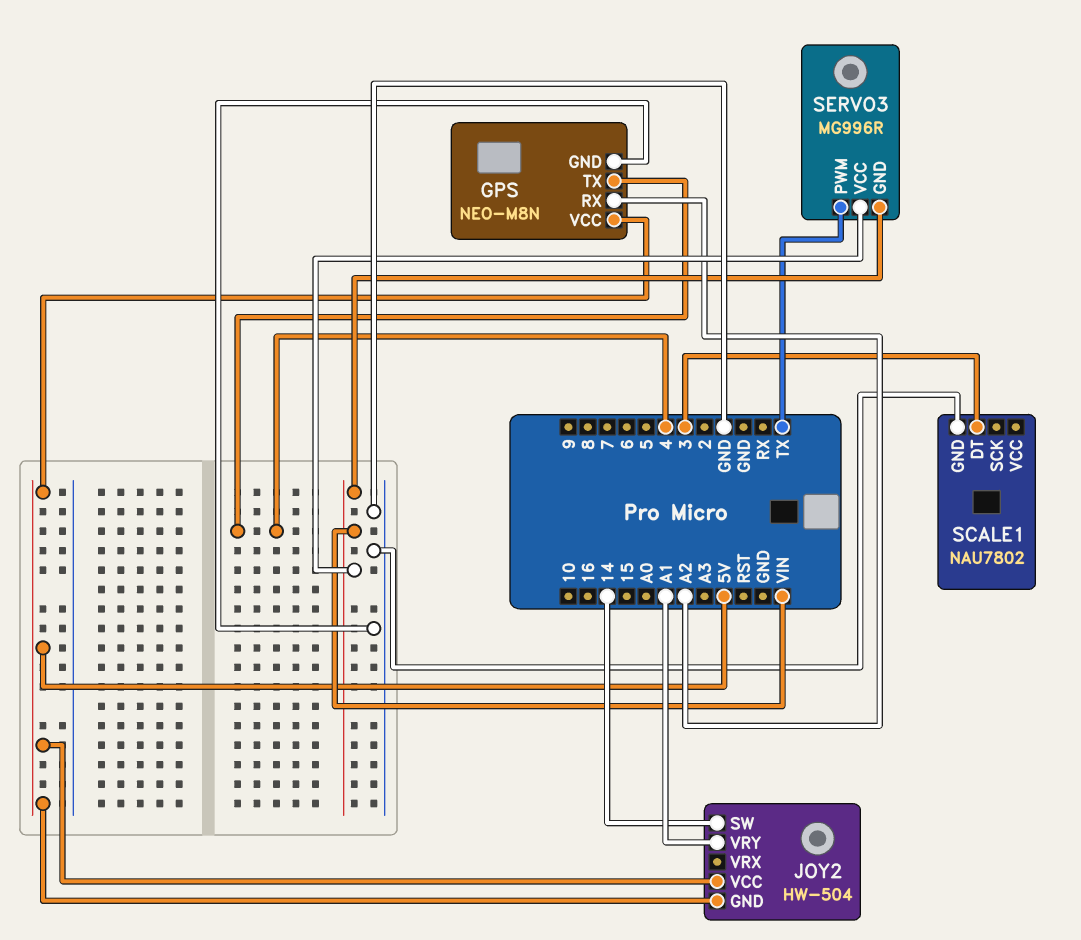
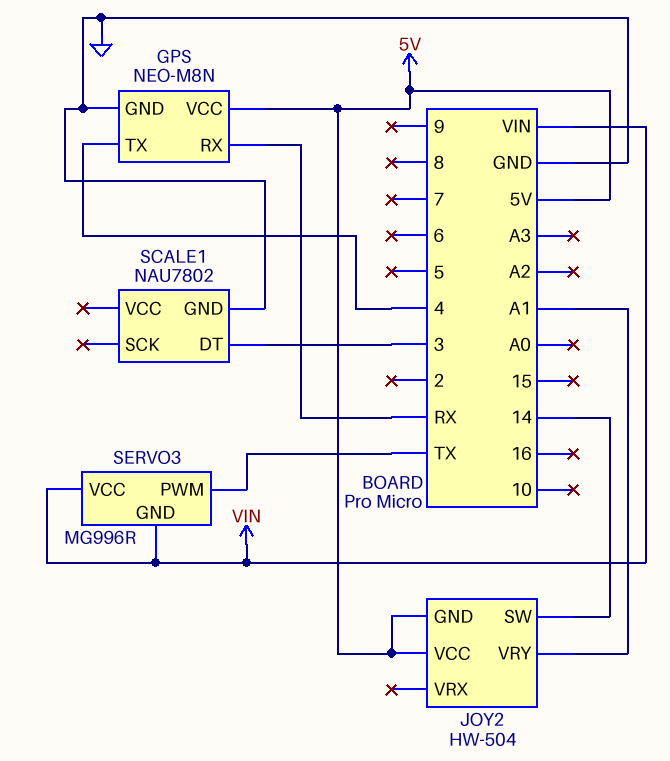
GPS pin RX: A2 -> RX

